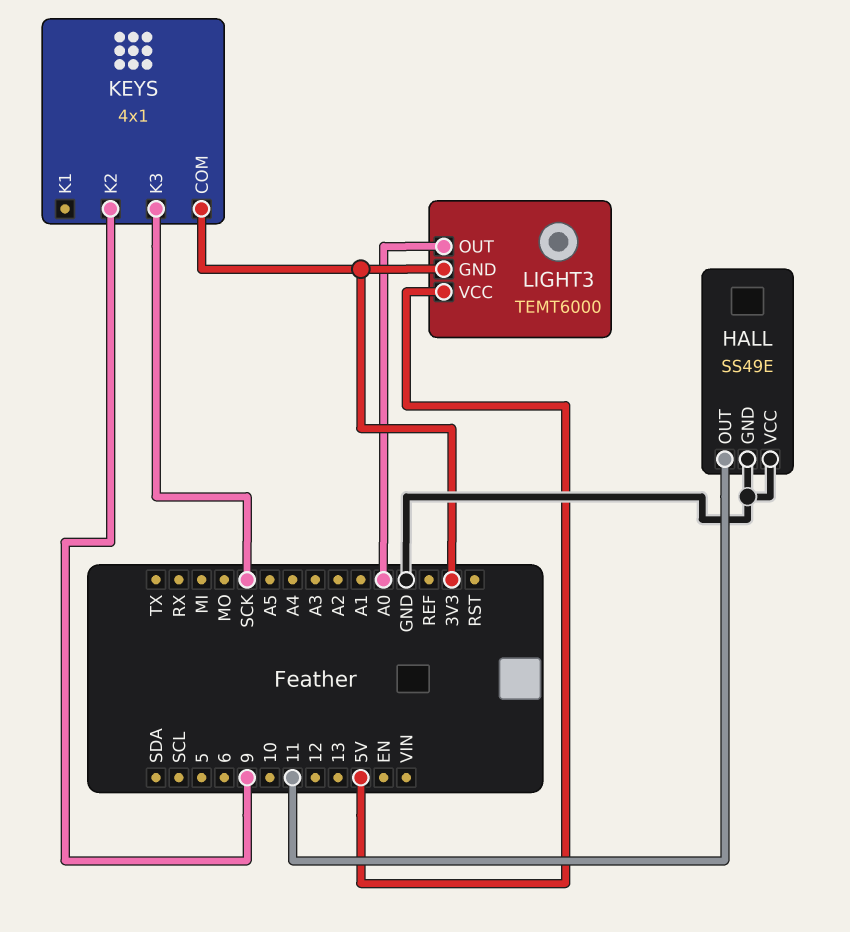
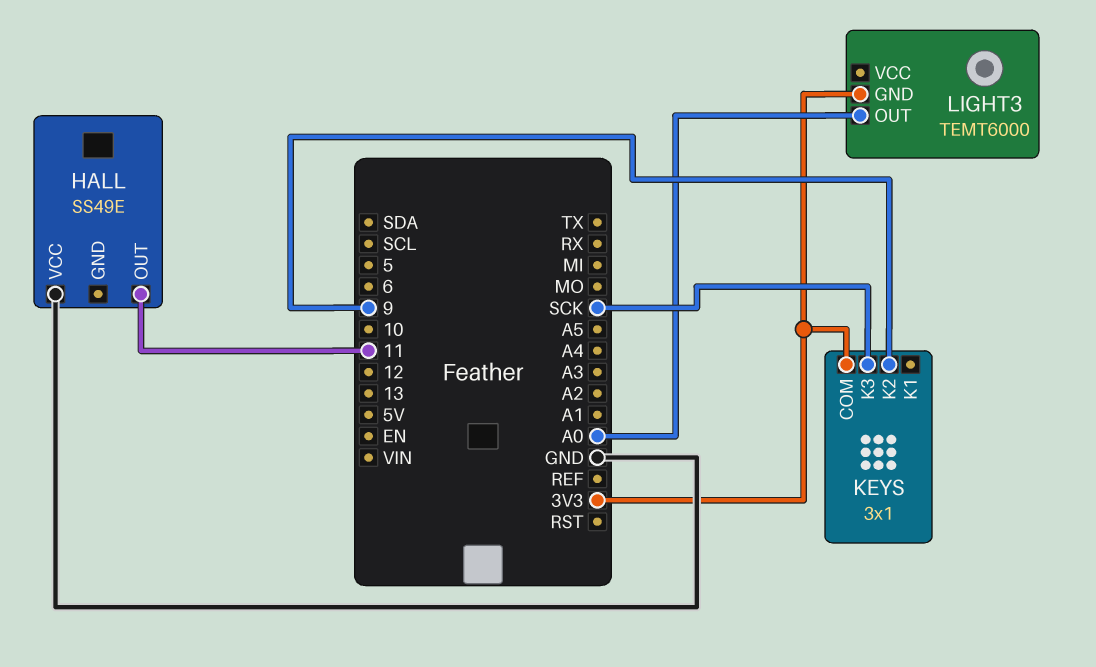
HALL pin GND: GND -> none
KEYS: 4x1 -> 3x1
LIGHT3 pin VCC: 5V -> none

